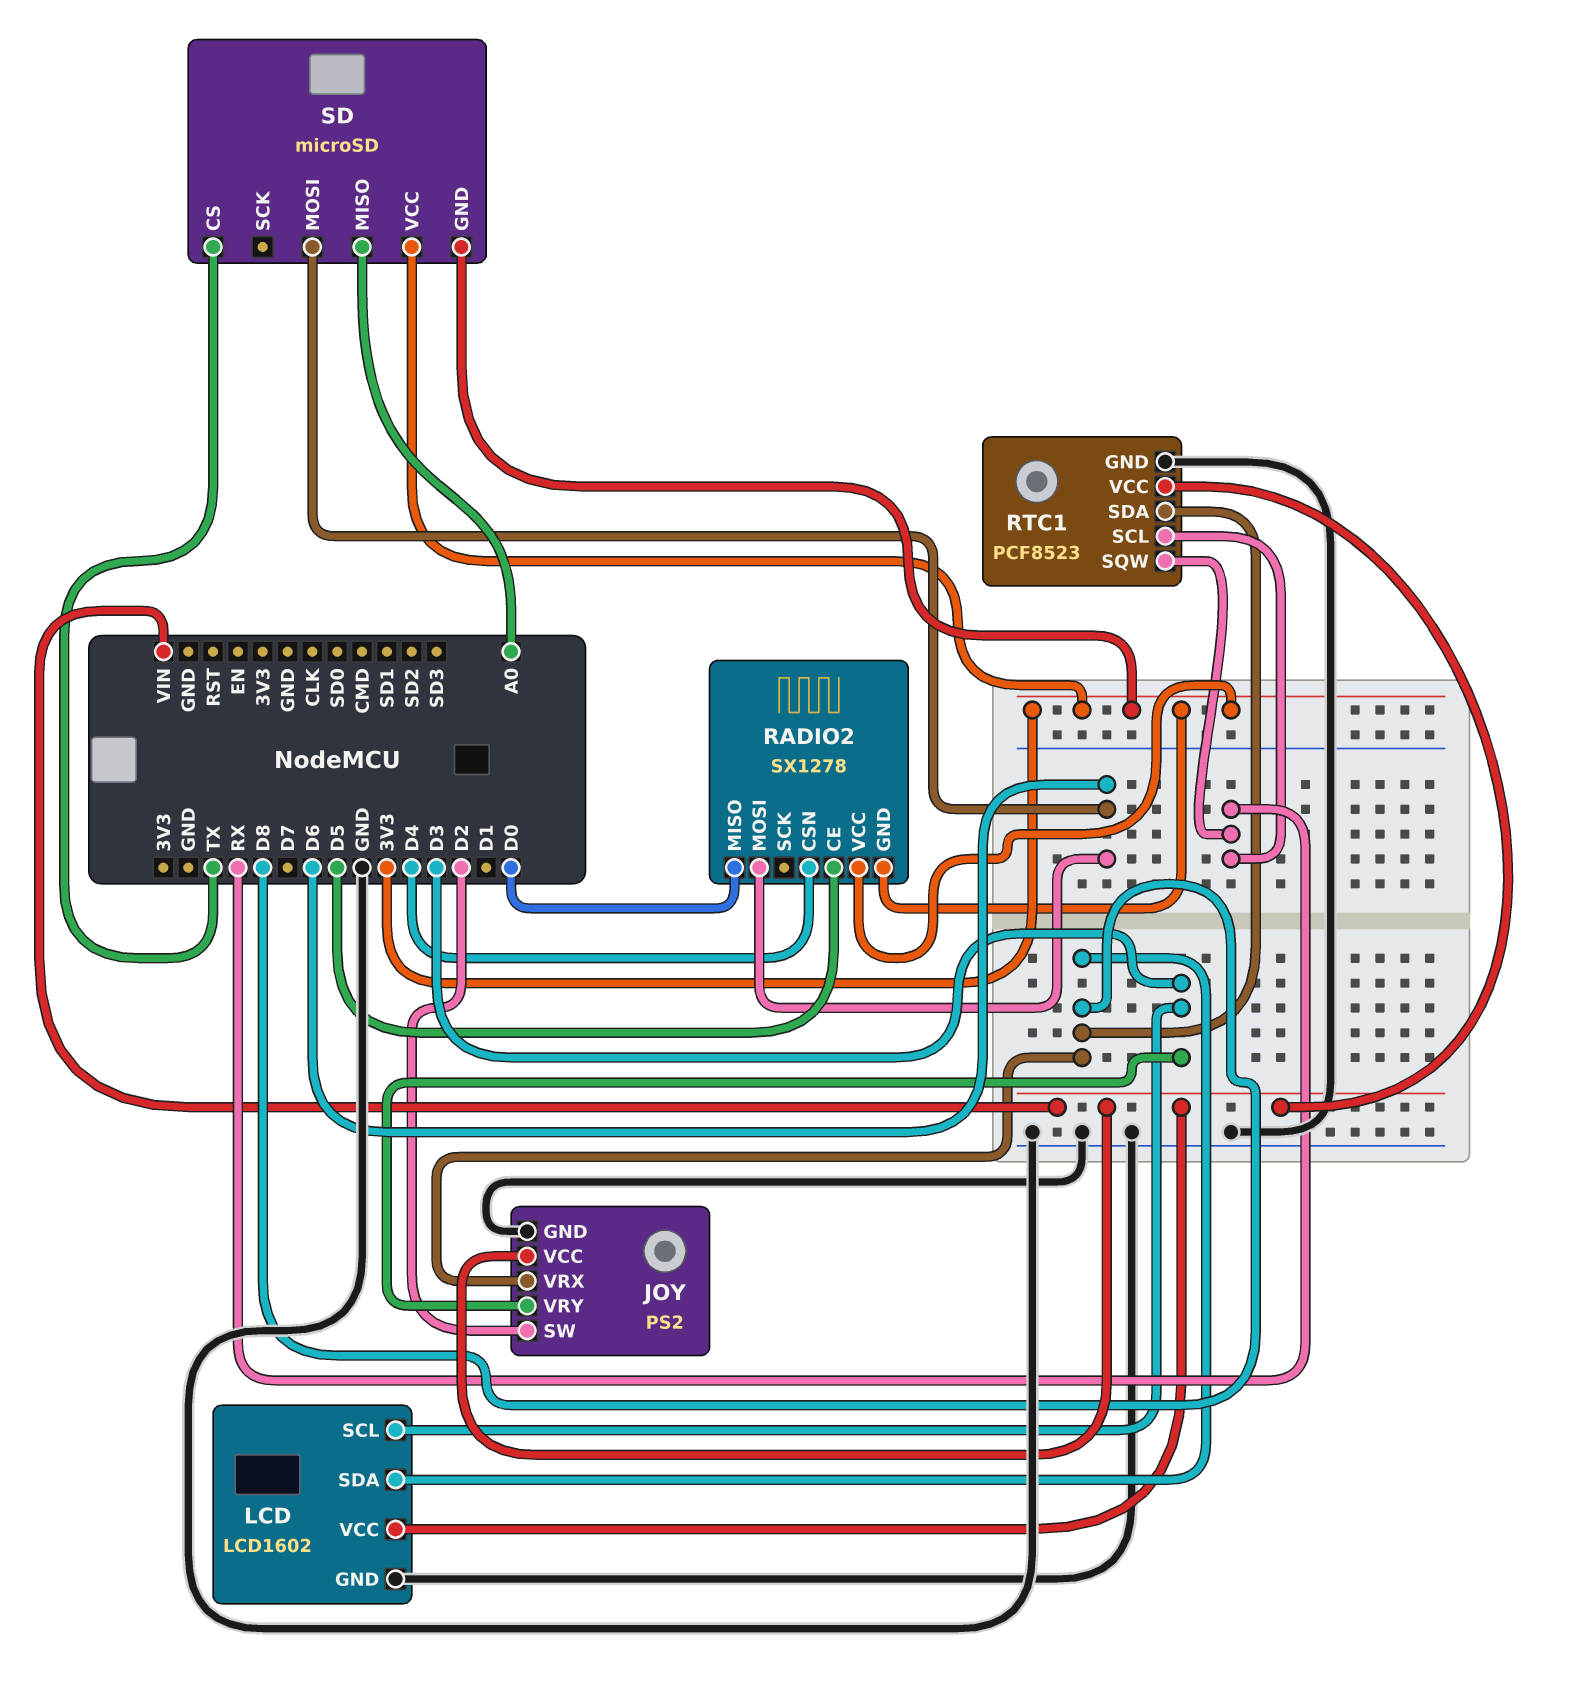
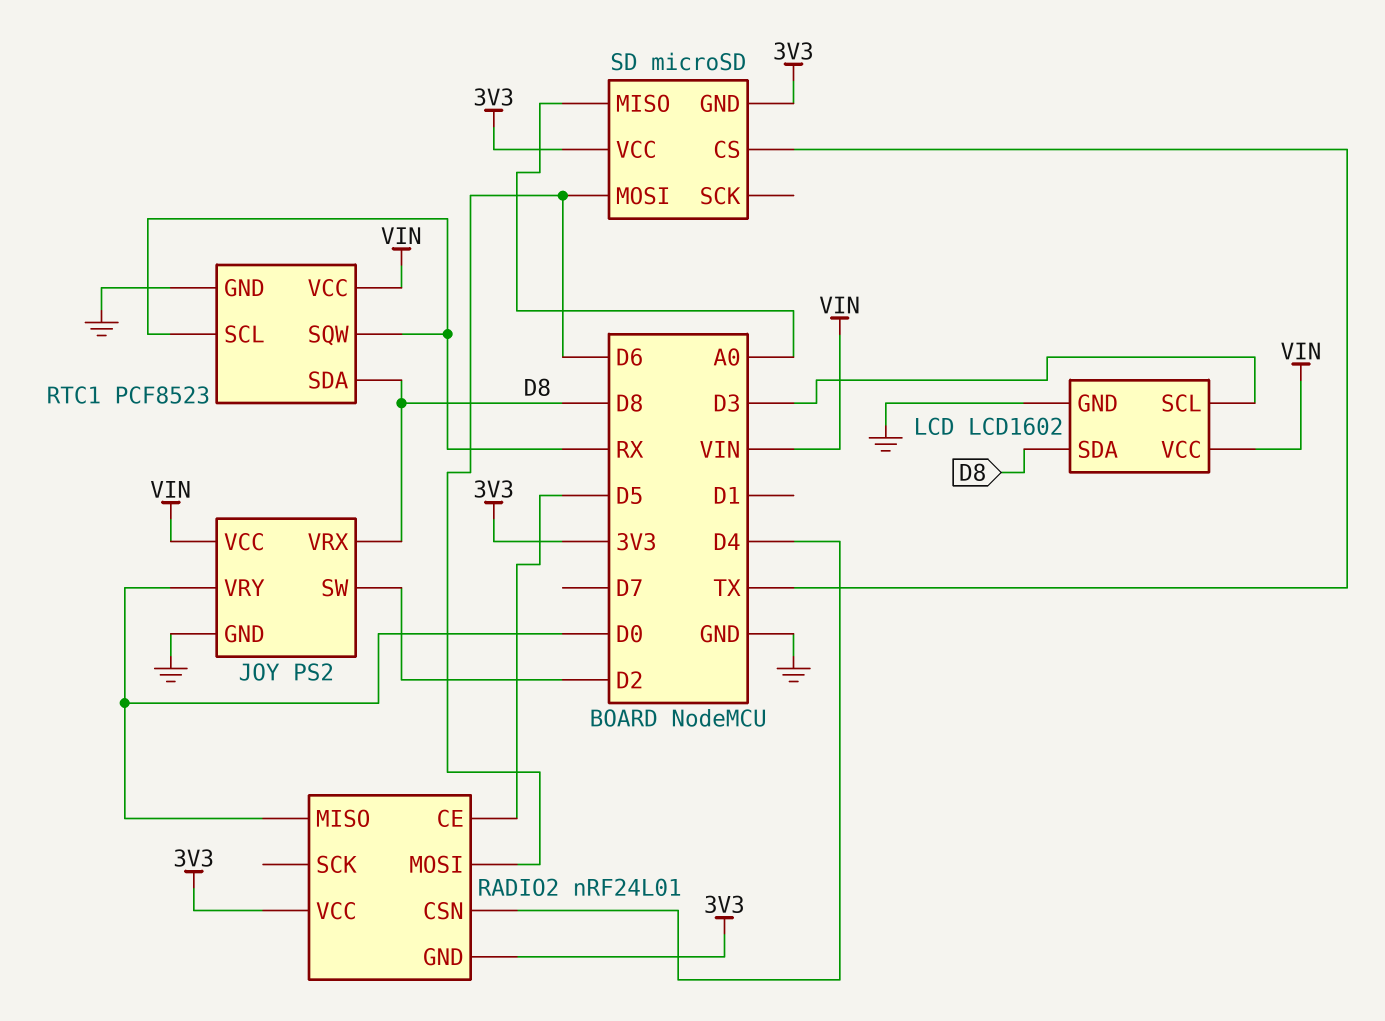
JOY pin VRY: D3 -> D0
RADIO2: SX1278 -> nRF24L01

